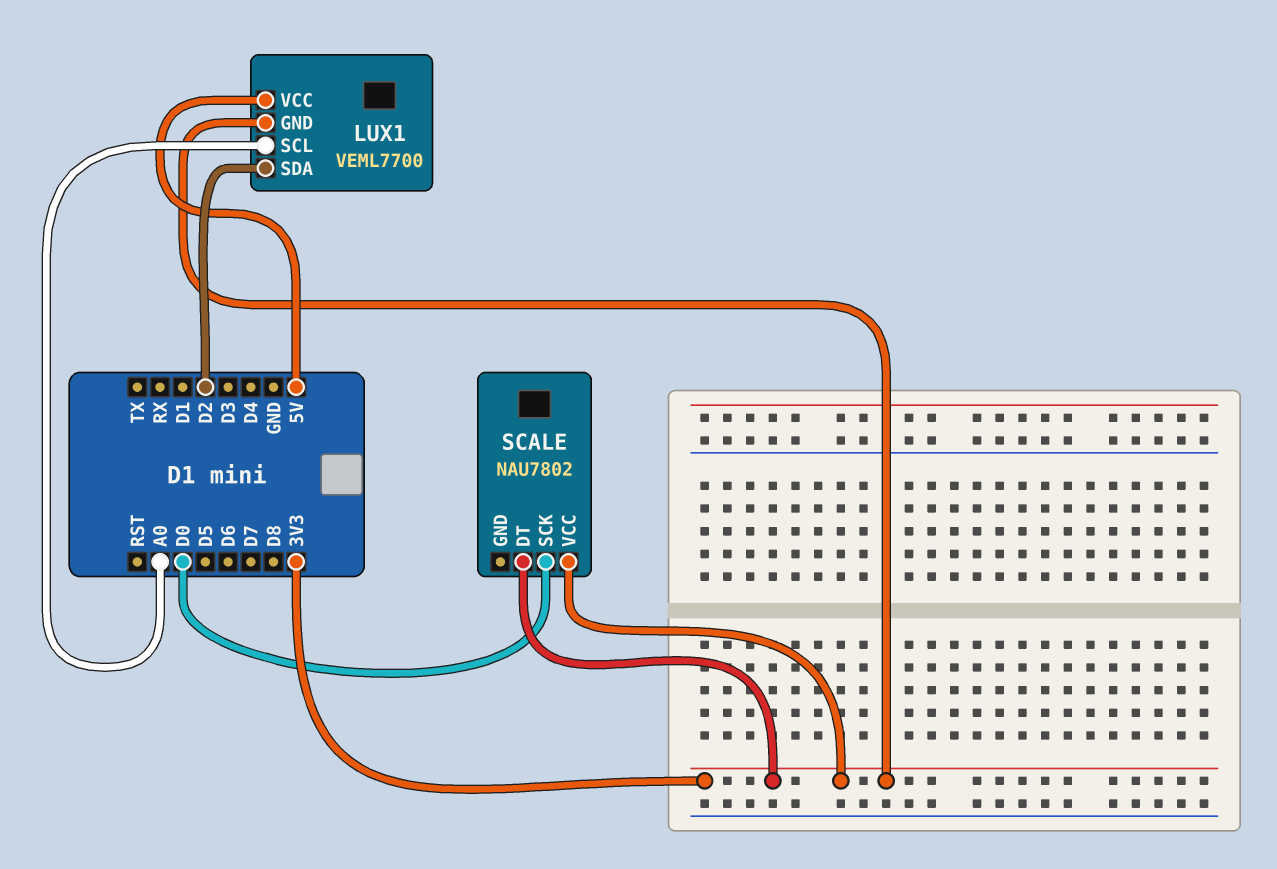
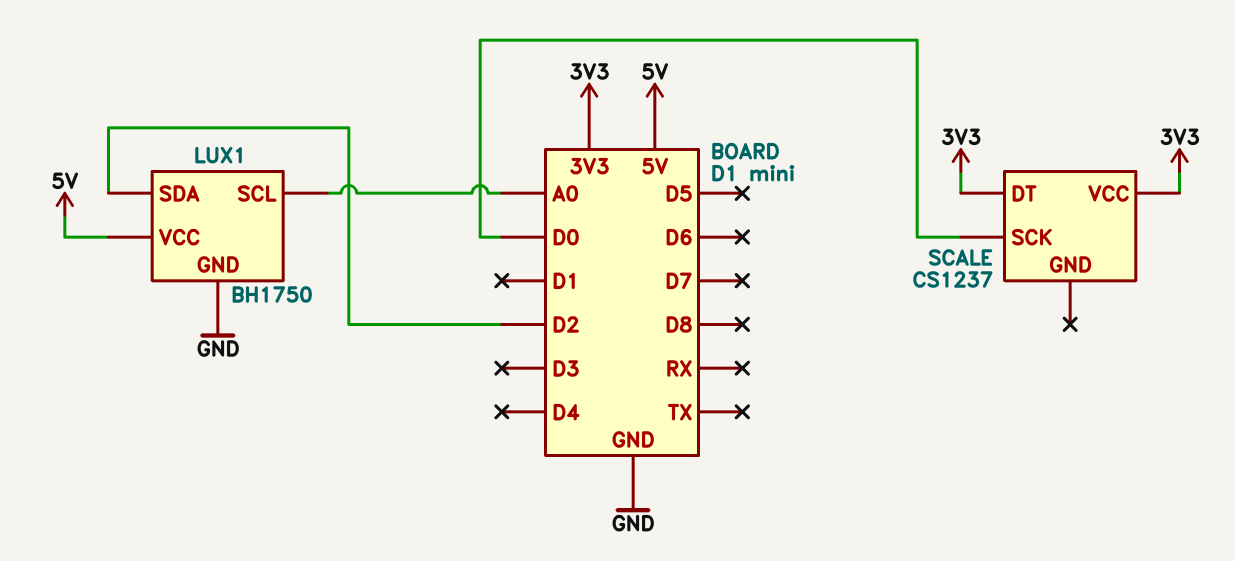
LUX1: VEML7700 -> BH1750
LUX1 pin GND: 3V3 -> GND
SCALE: NAU7802 -> CS1237

